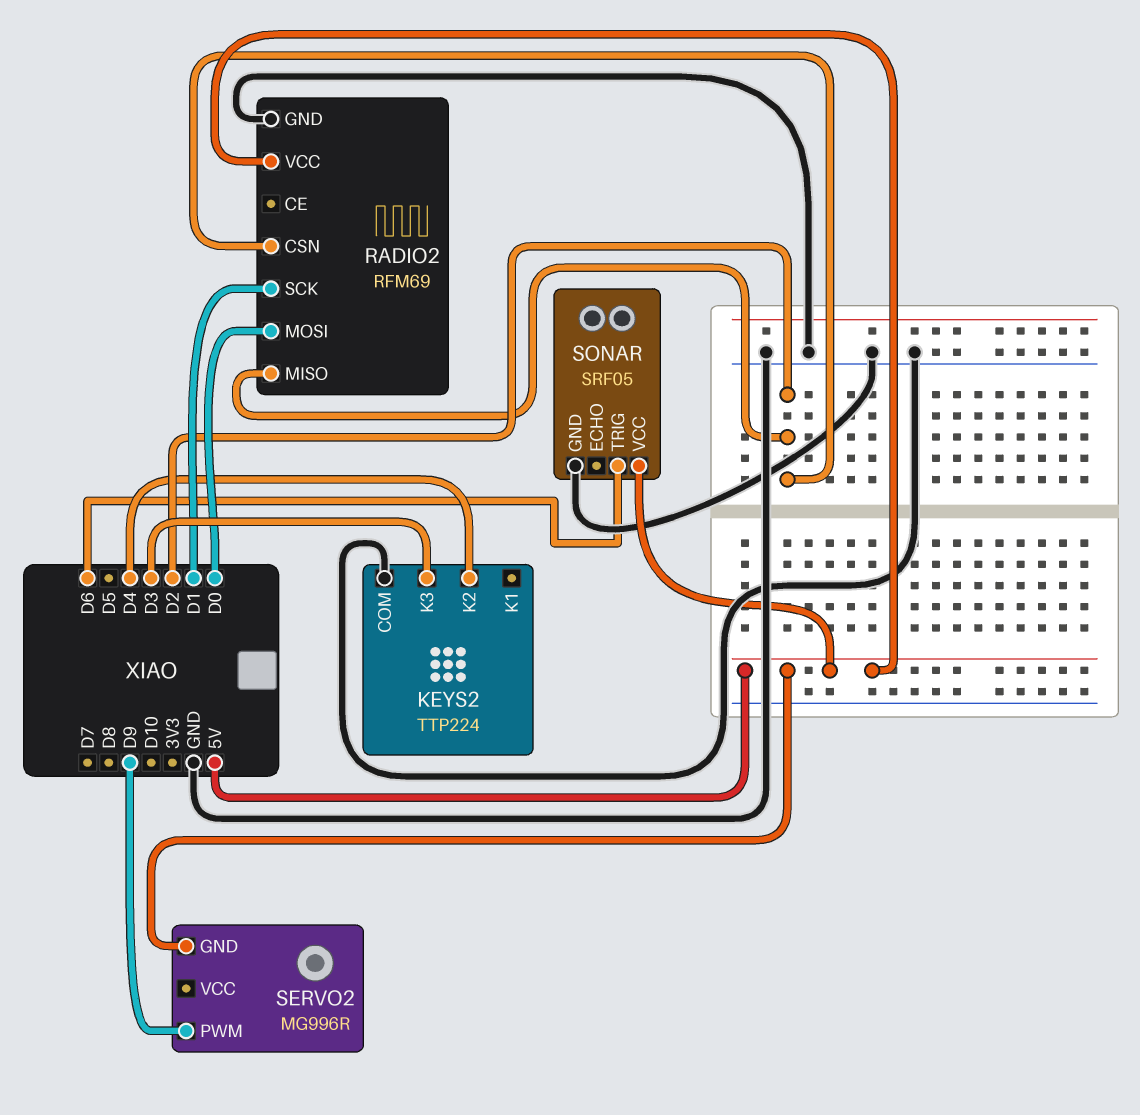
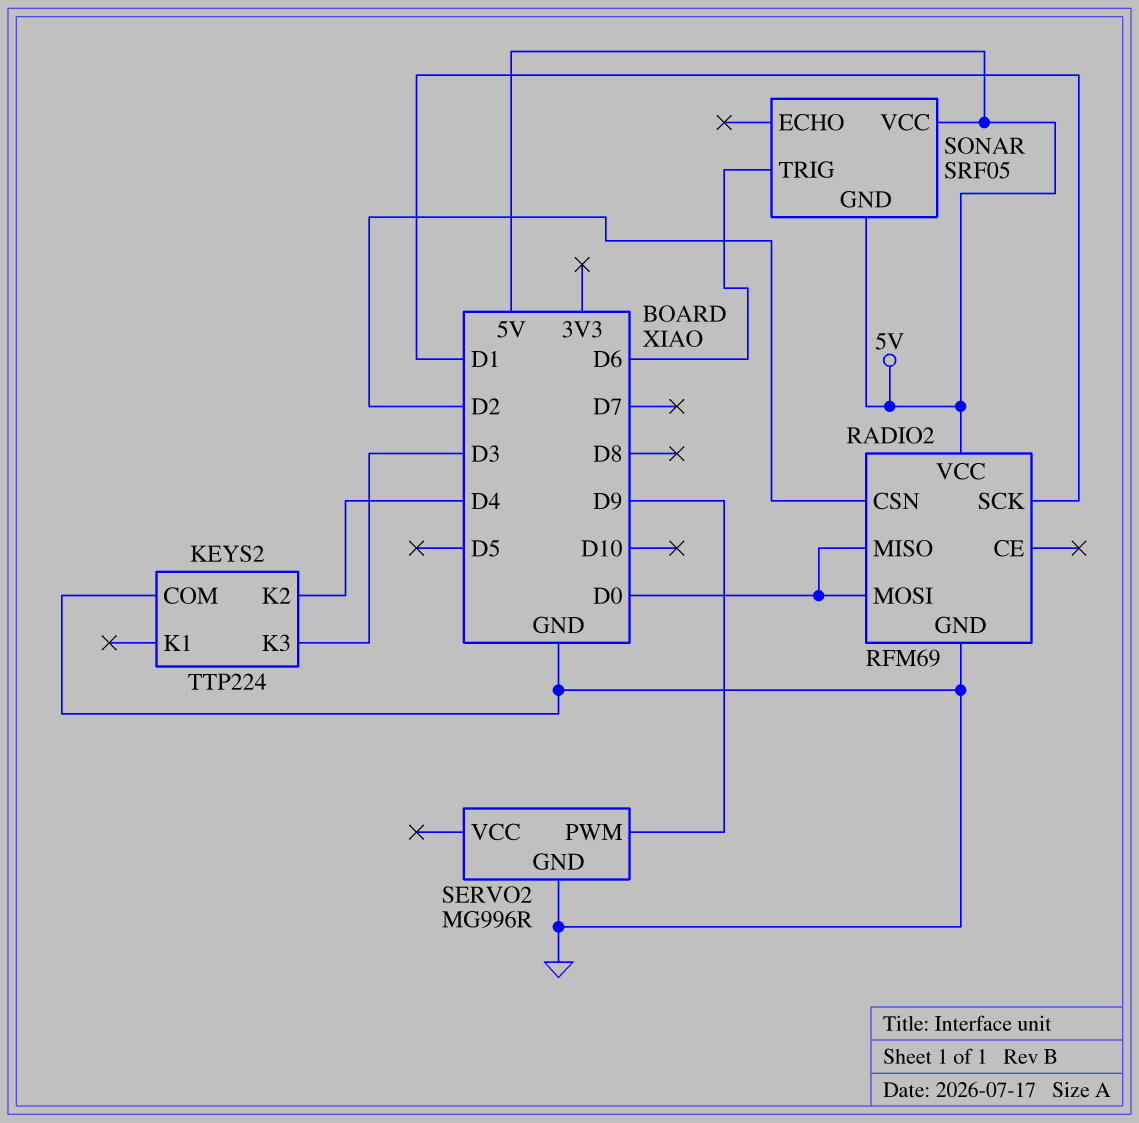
RADIO2 pin MISO: D2 -> D0
SERVO2 pin GND: 5V -> GND
SONAR pin GND: GND -> 5V

